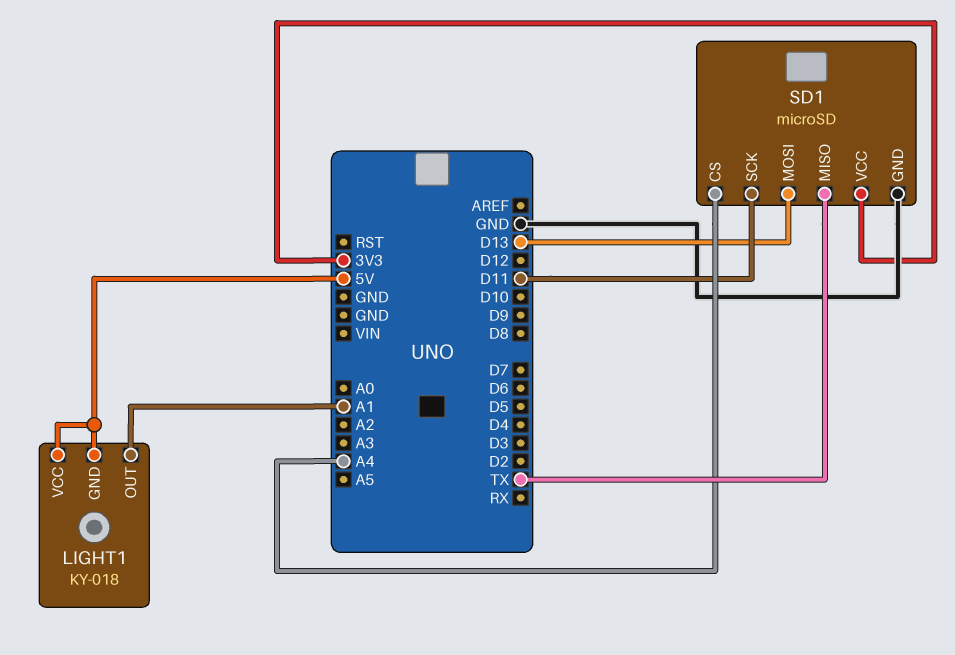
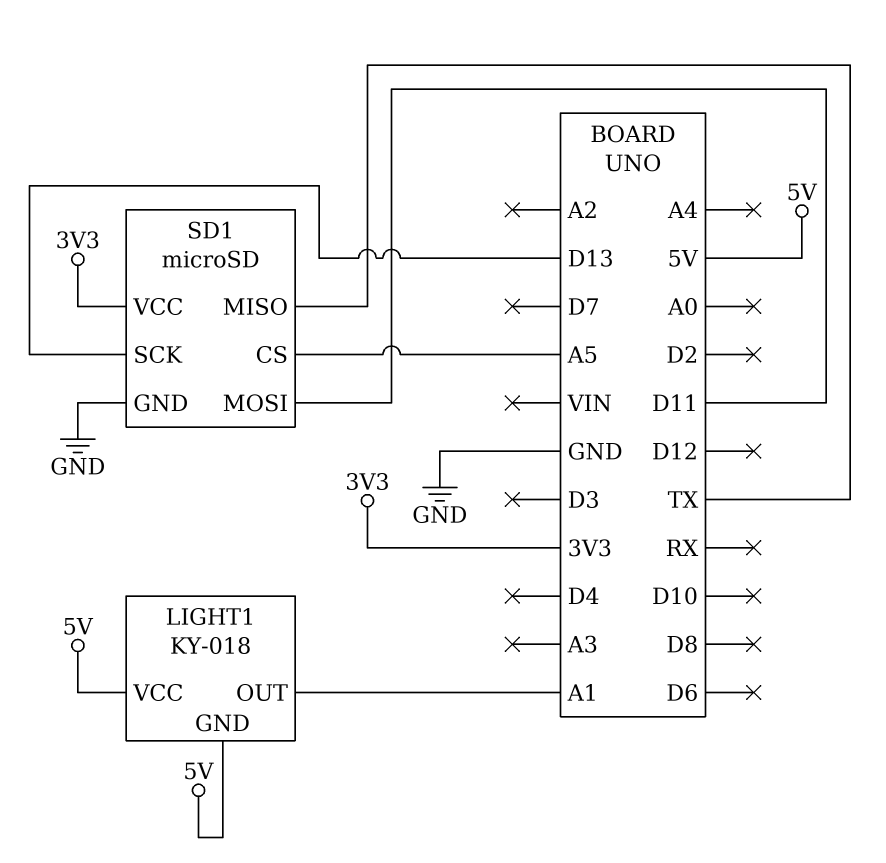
SD1 pin CS: A4 -> A5
SD1 pin MOSI: D13 -> D11
SD1 pin SCK: D11 -> D13

